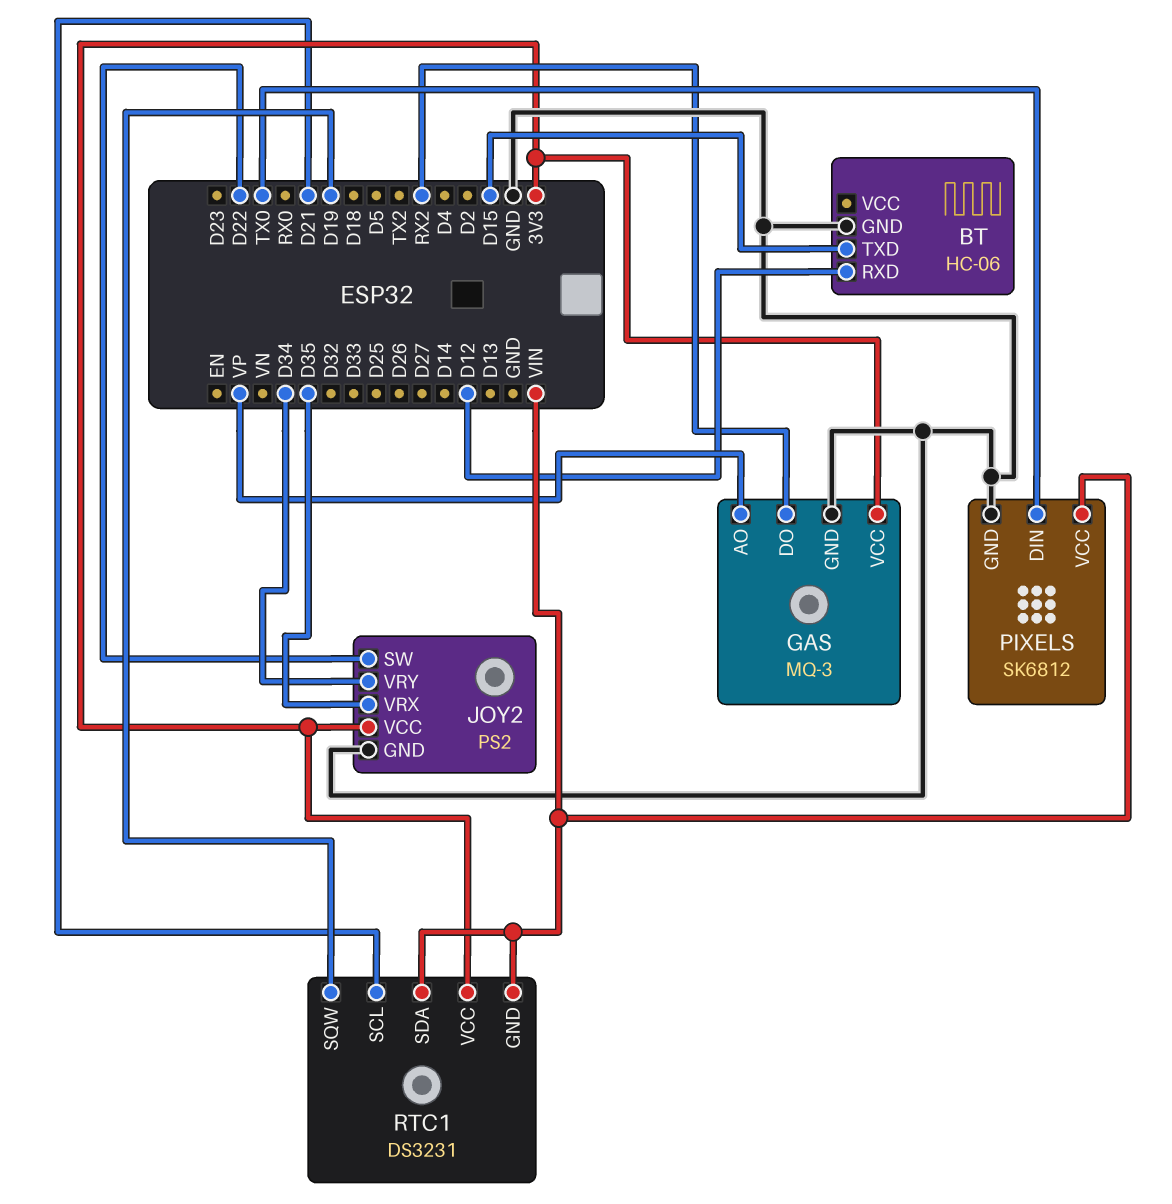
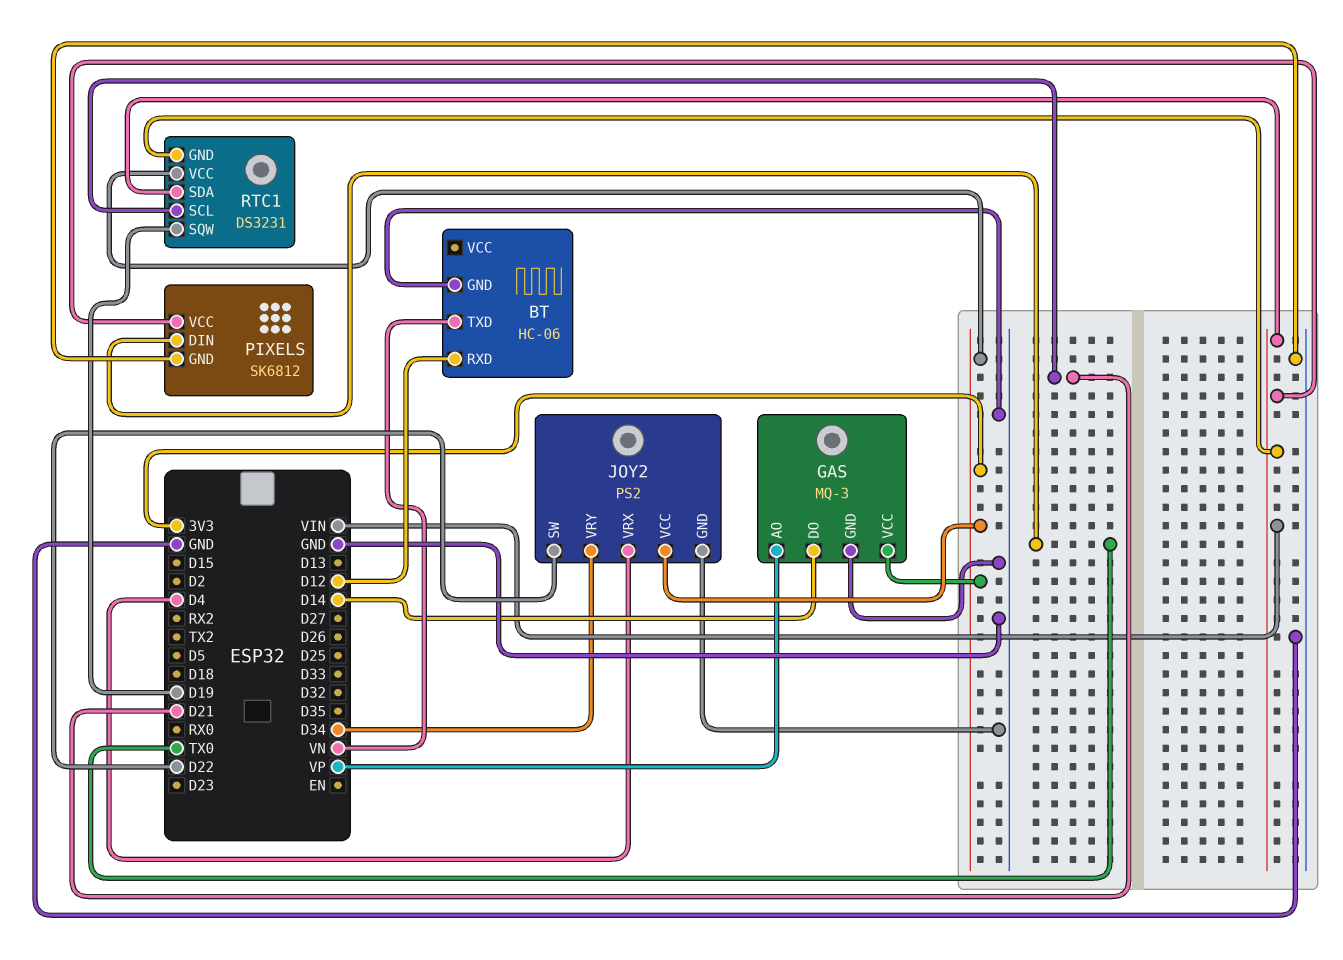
BT pin TXD: D15 -> VN
GAS pin DO: RX2 -> D14
JOY2 pin VRX: D35 -> D4

